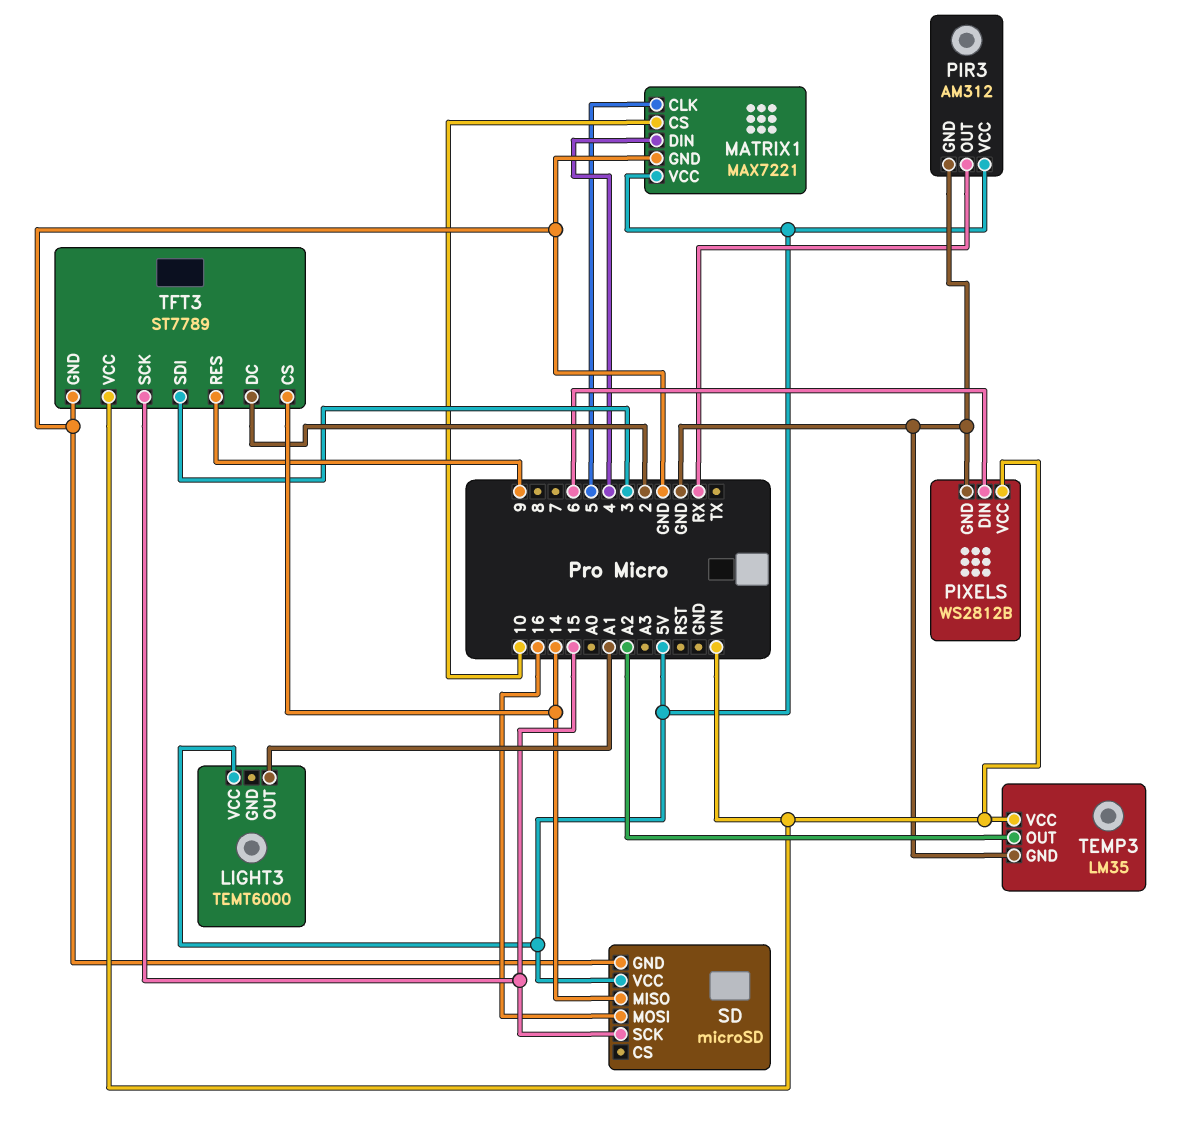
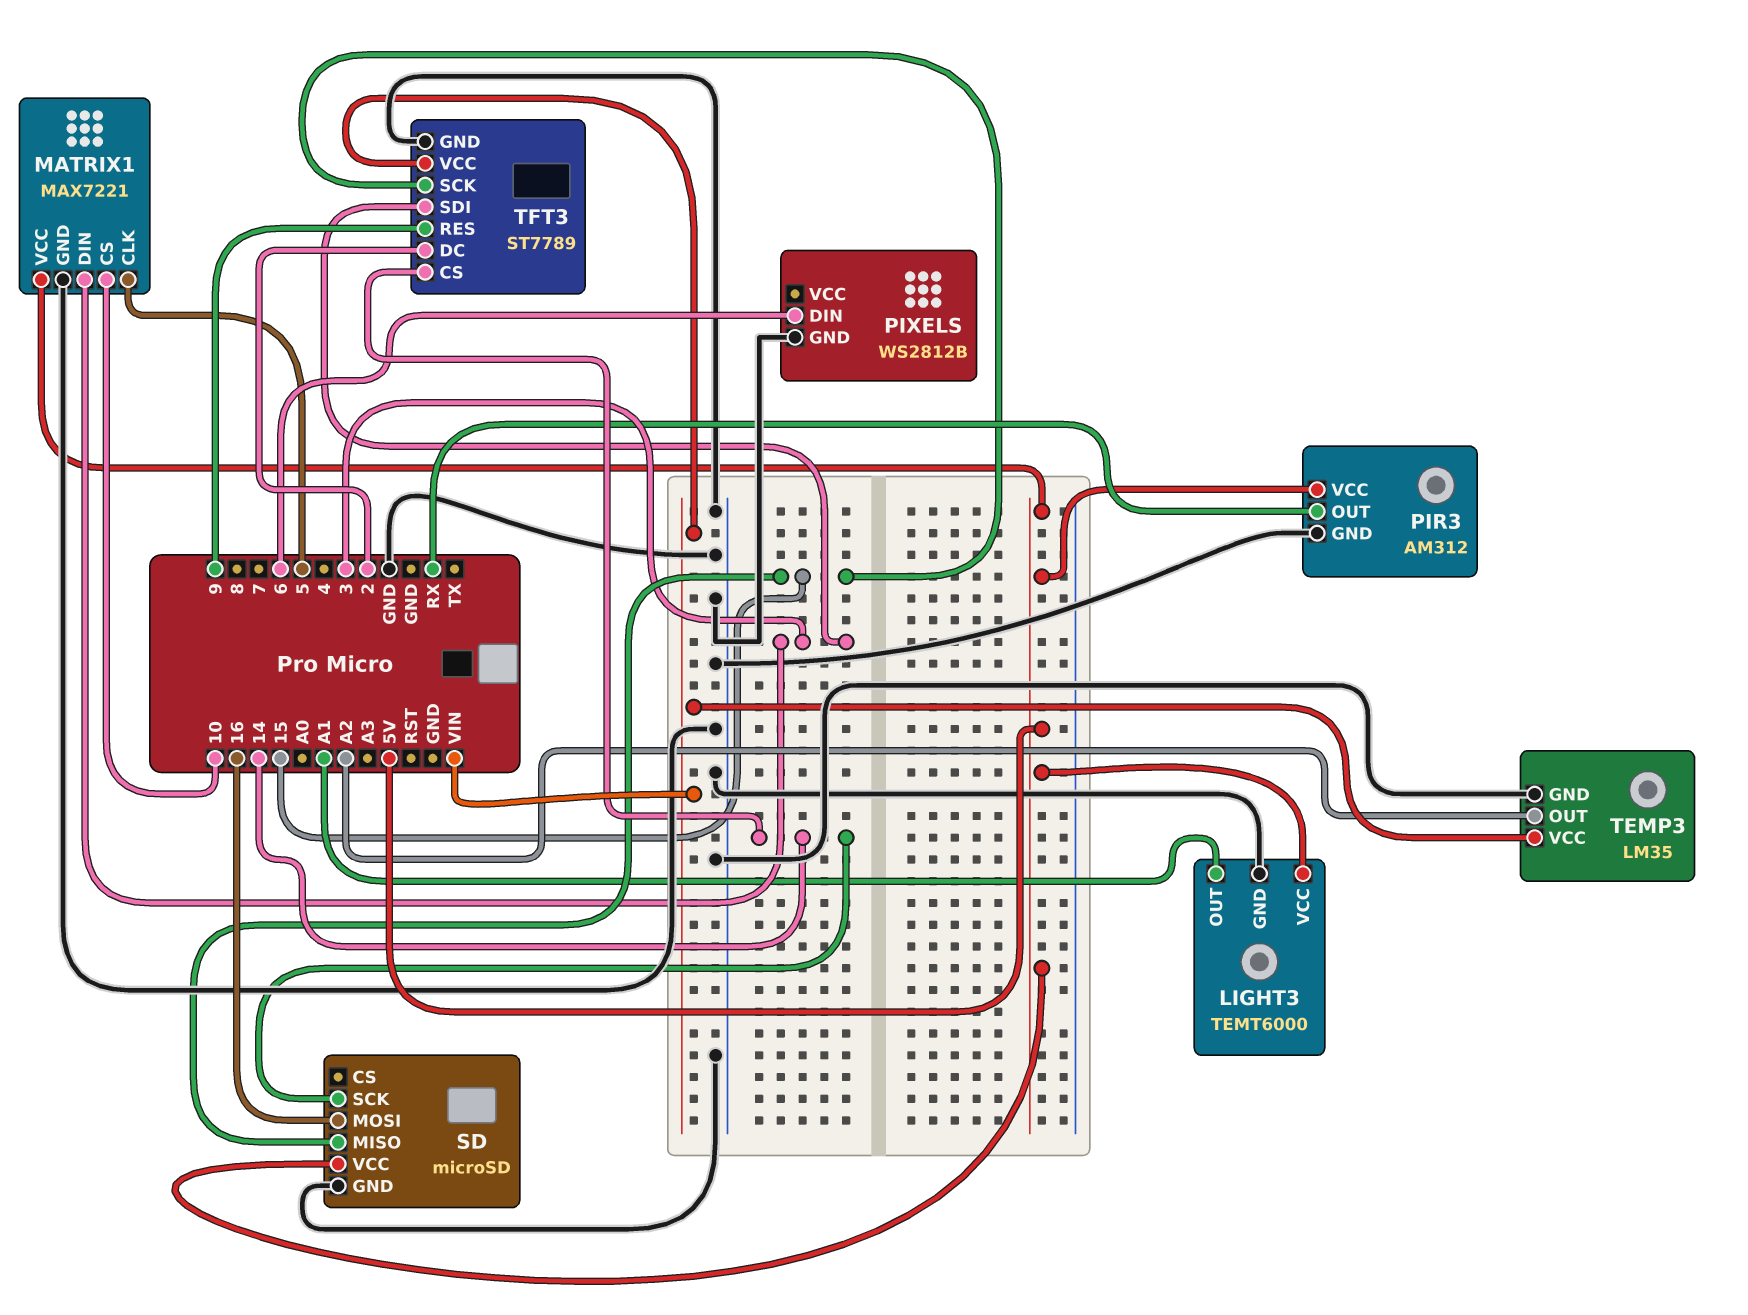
LIGHT3 pin GND: none -> GND
MATRIX1 pin DIN: 4 -> 3
PIXELS pin VCC: VIN -> none
SD pin MISO: 14 -> 15
SD pin SCK: 15 -> 14

